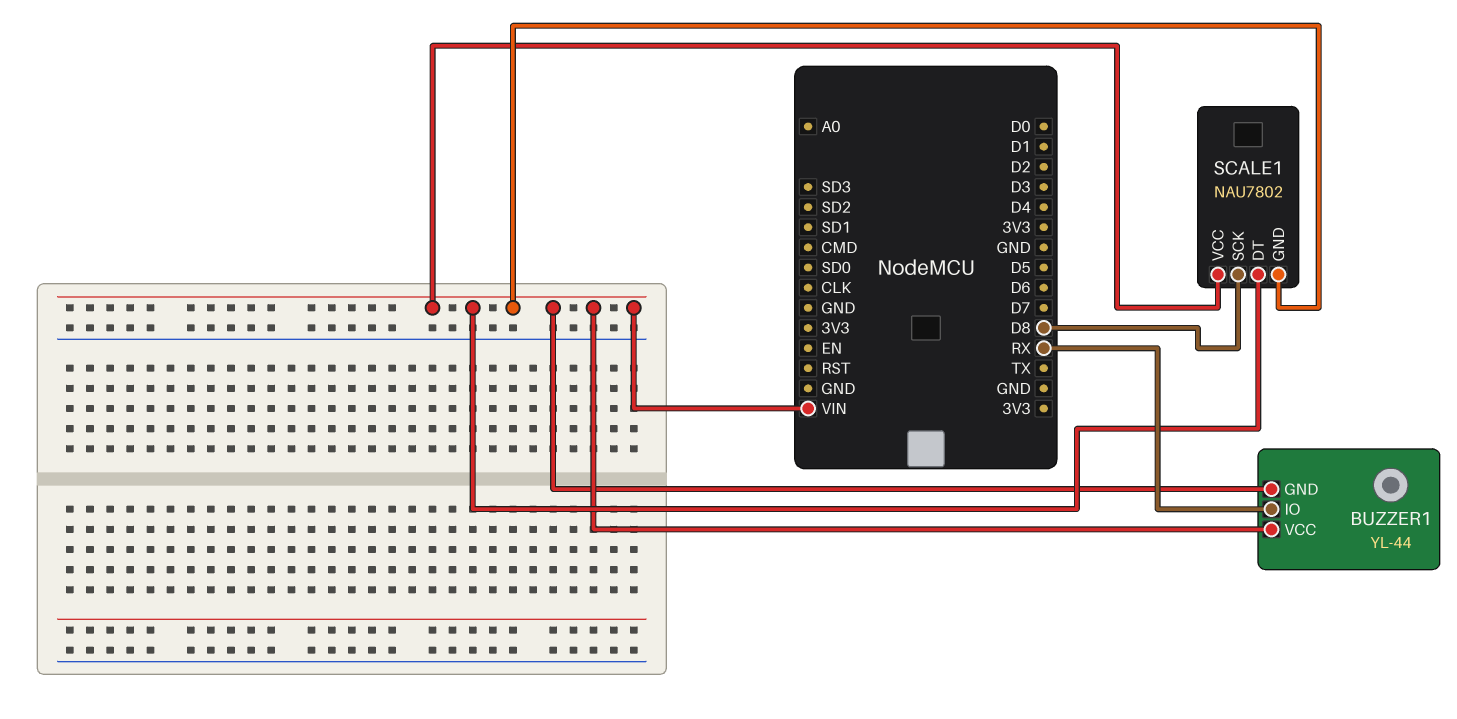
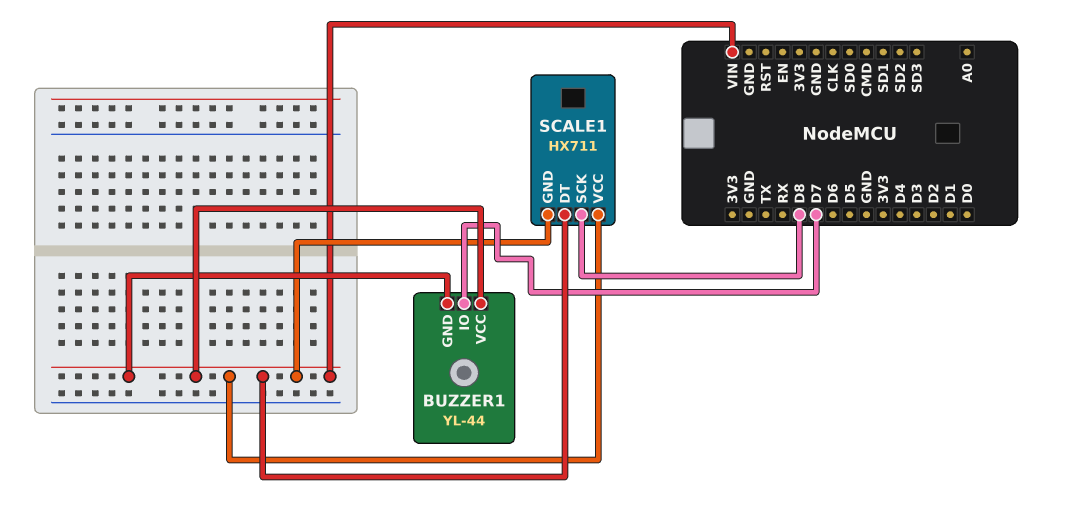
BUZZER1 pin IO: RX -> D7
SCALE1: NAU7802 -> HX711

